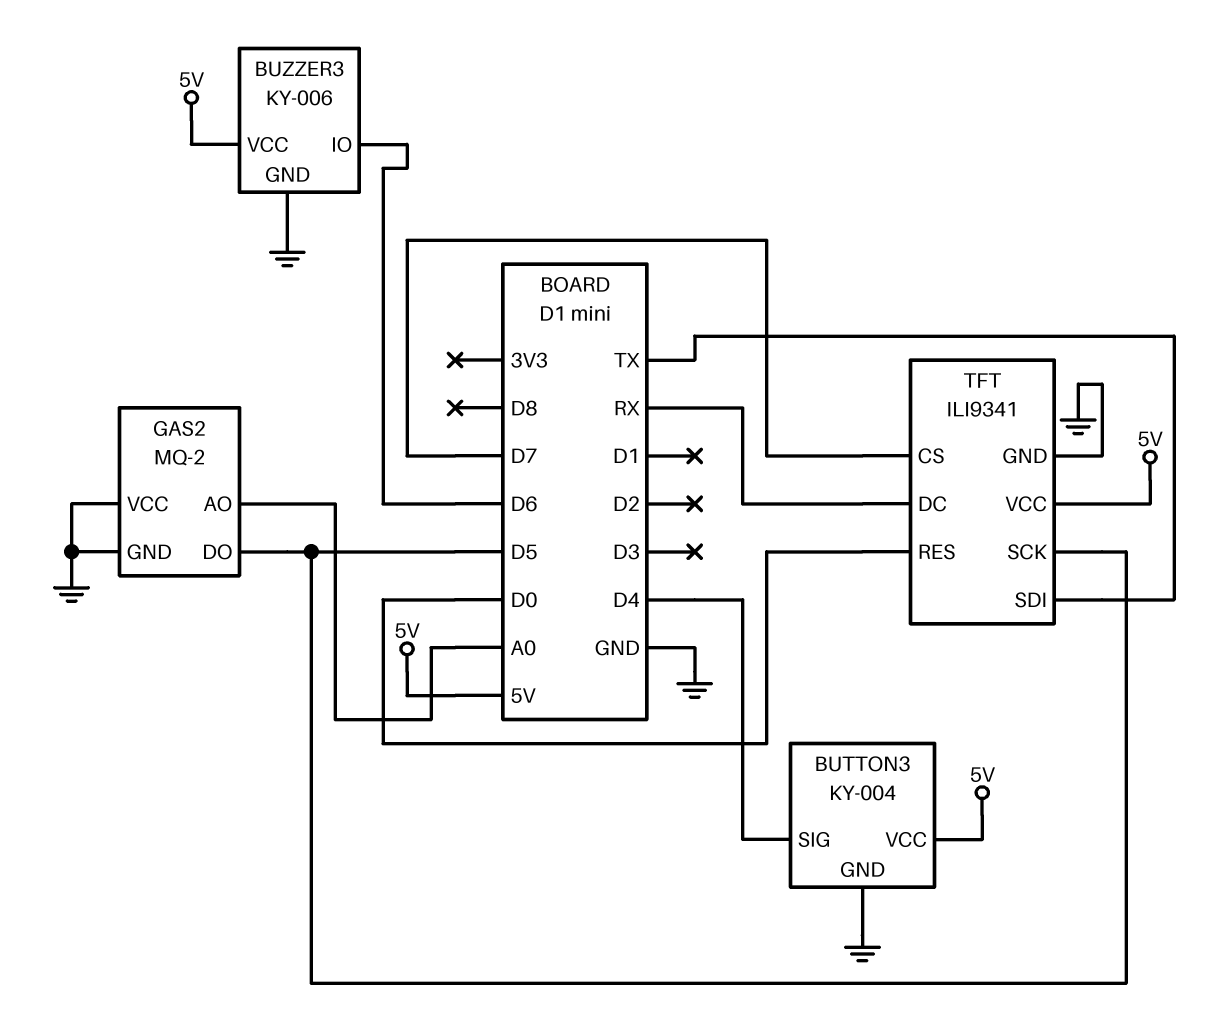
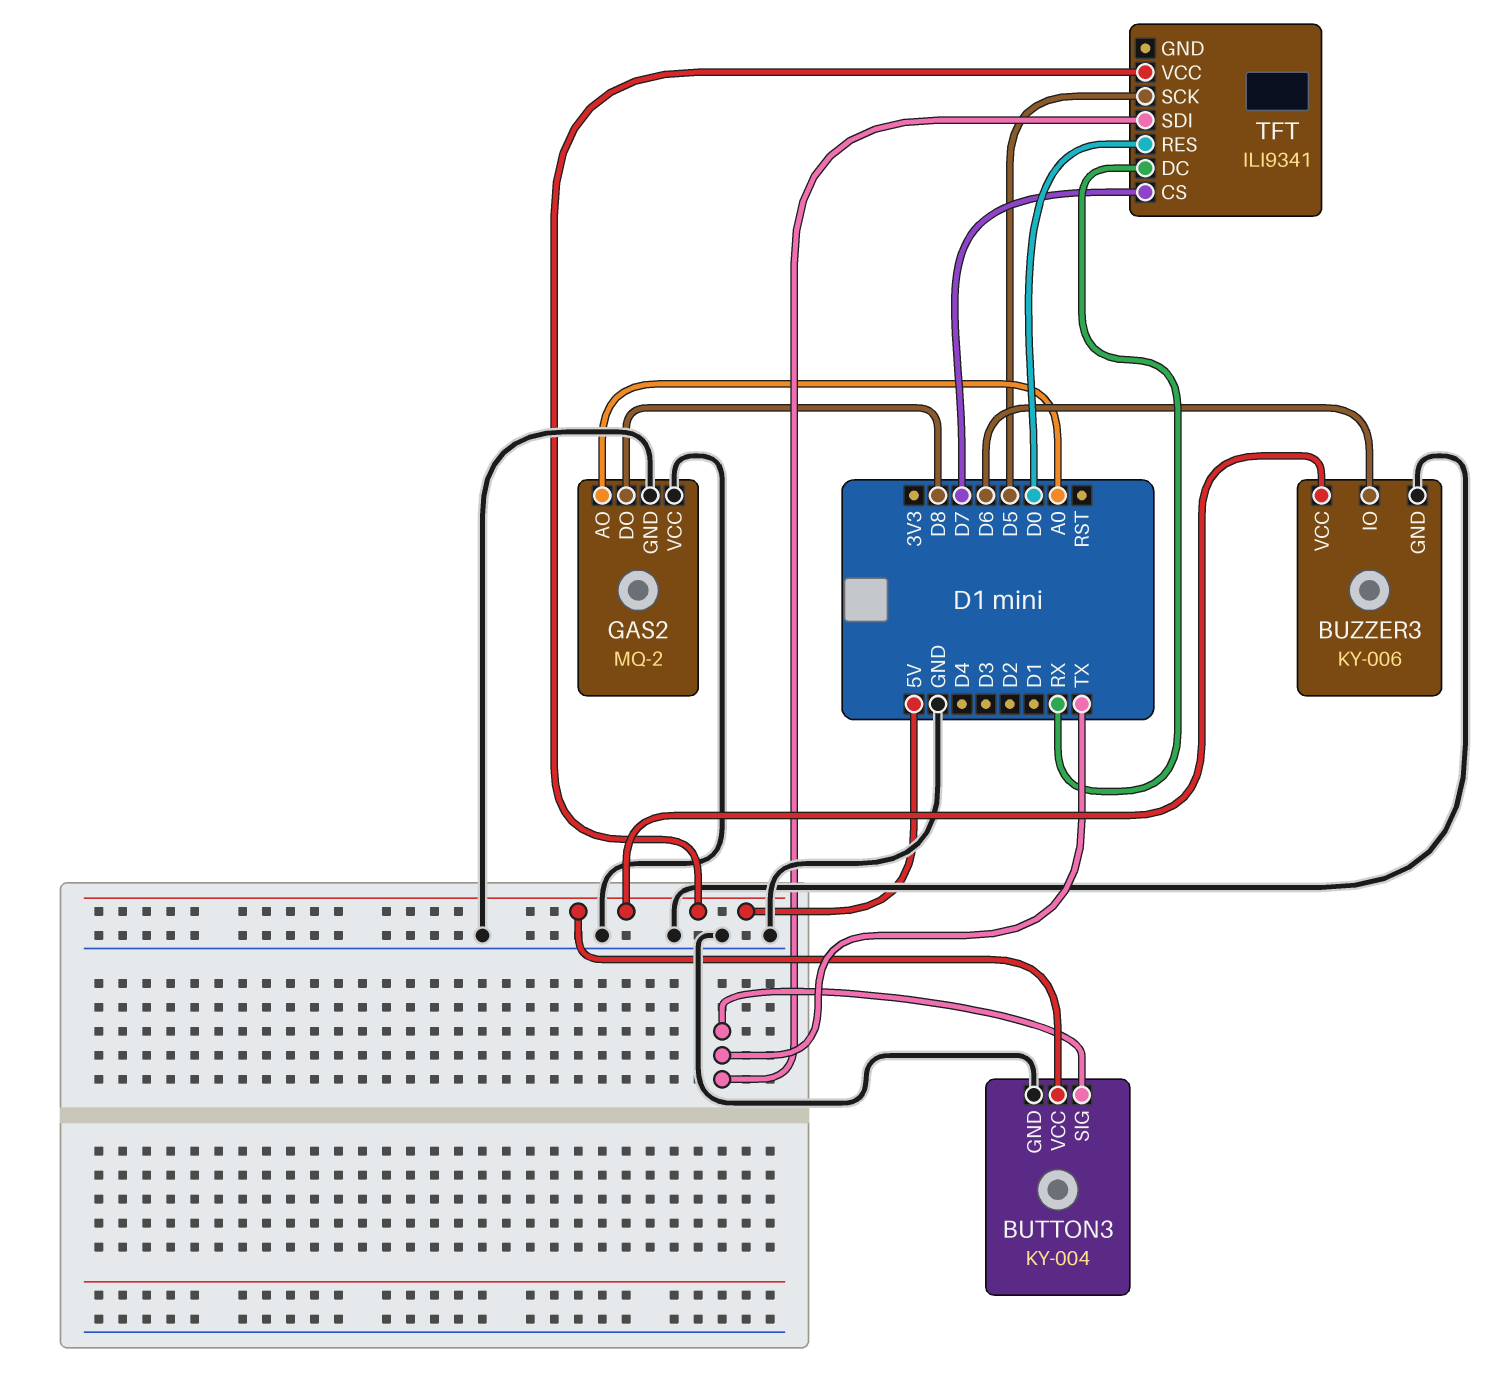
BUTTON3 pin SIG: D4 -> TX
GAS2 pin DO: D5 -> D8
TFT pin GND: GND -> none

